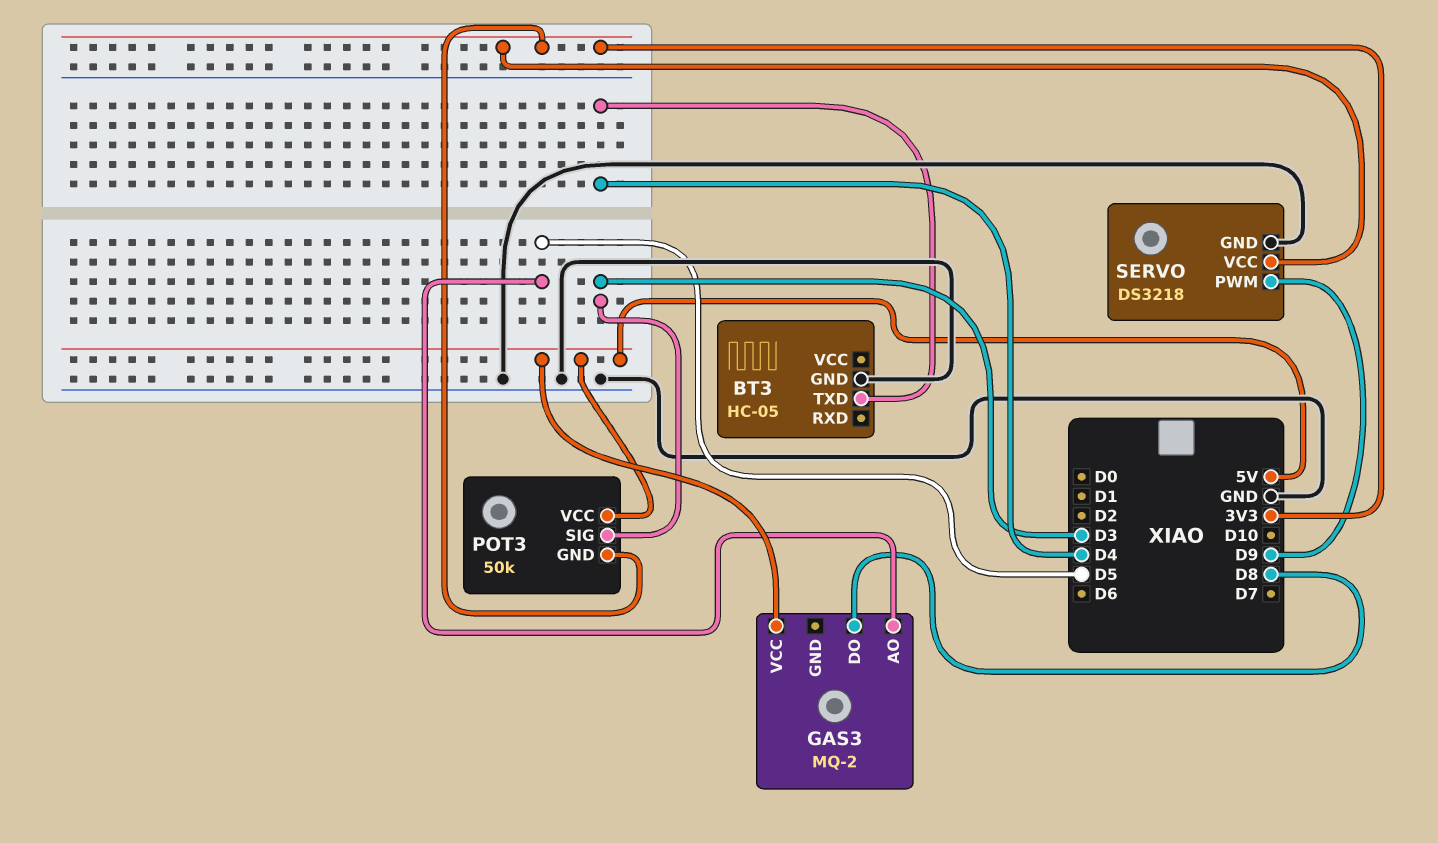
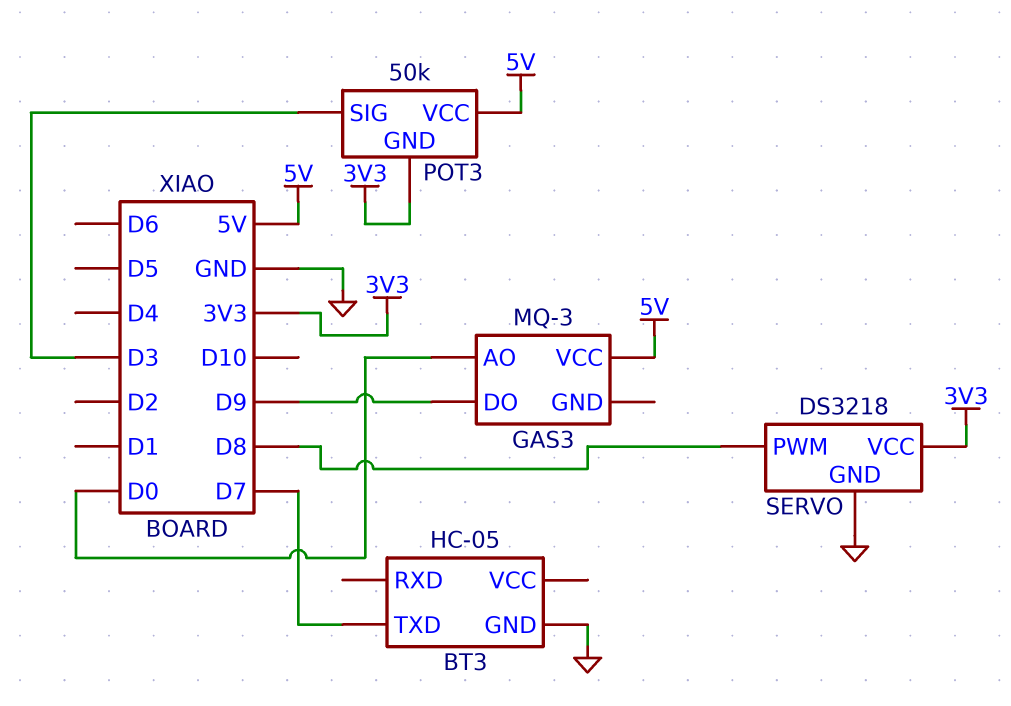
BT3 pin TXD: D4 -> D7
GAS3: MQ-2 -> MQ-3
GAS3 pin AO: D5 -> D0
GAS3 pin DO: D8 -> D9
SERVO pin PWM: D9 -> D8

